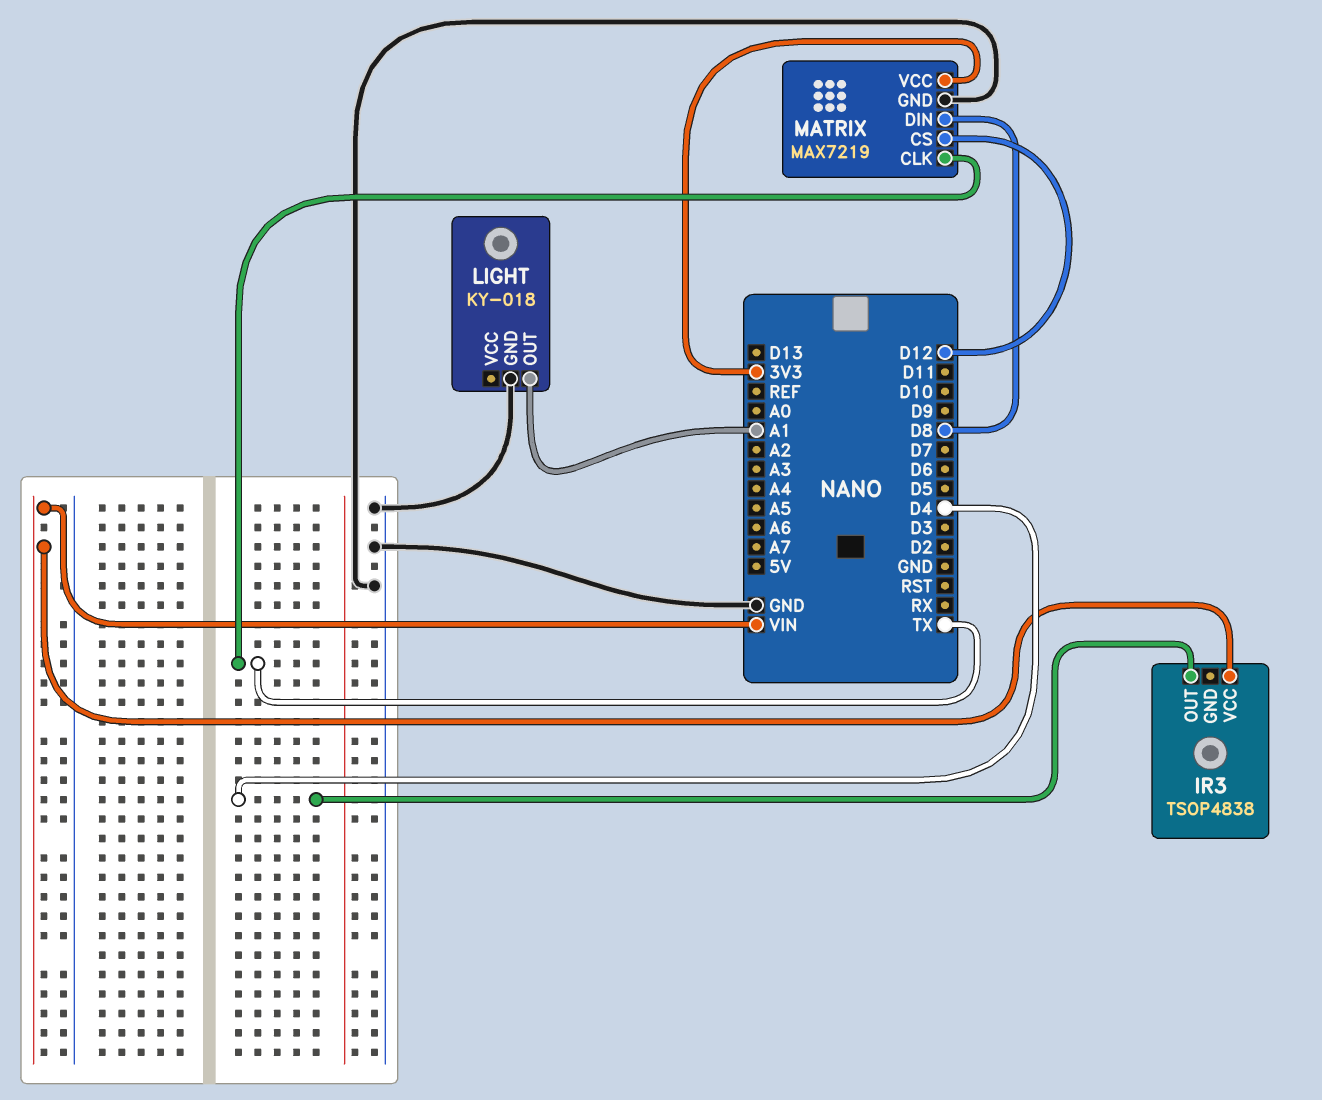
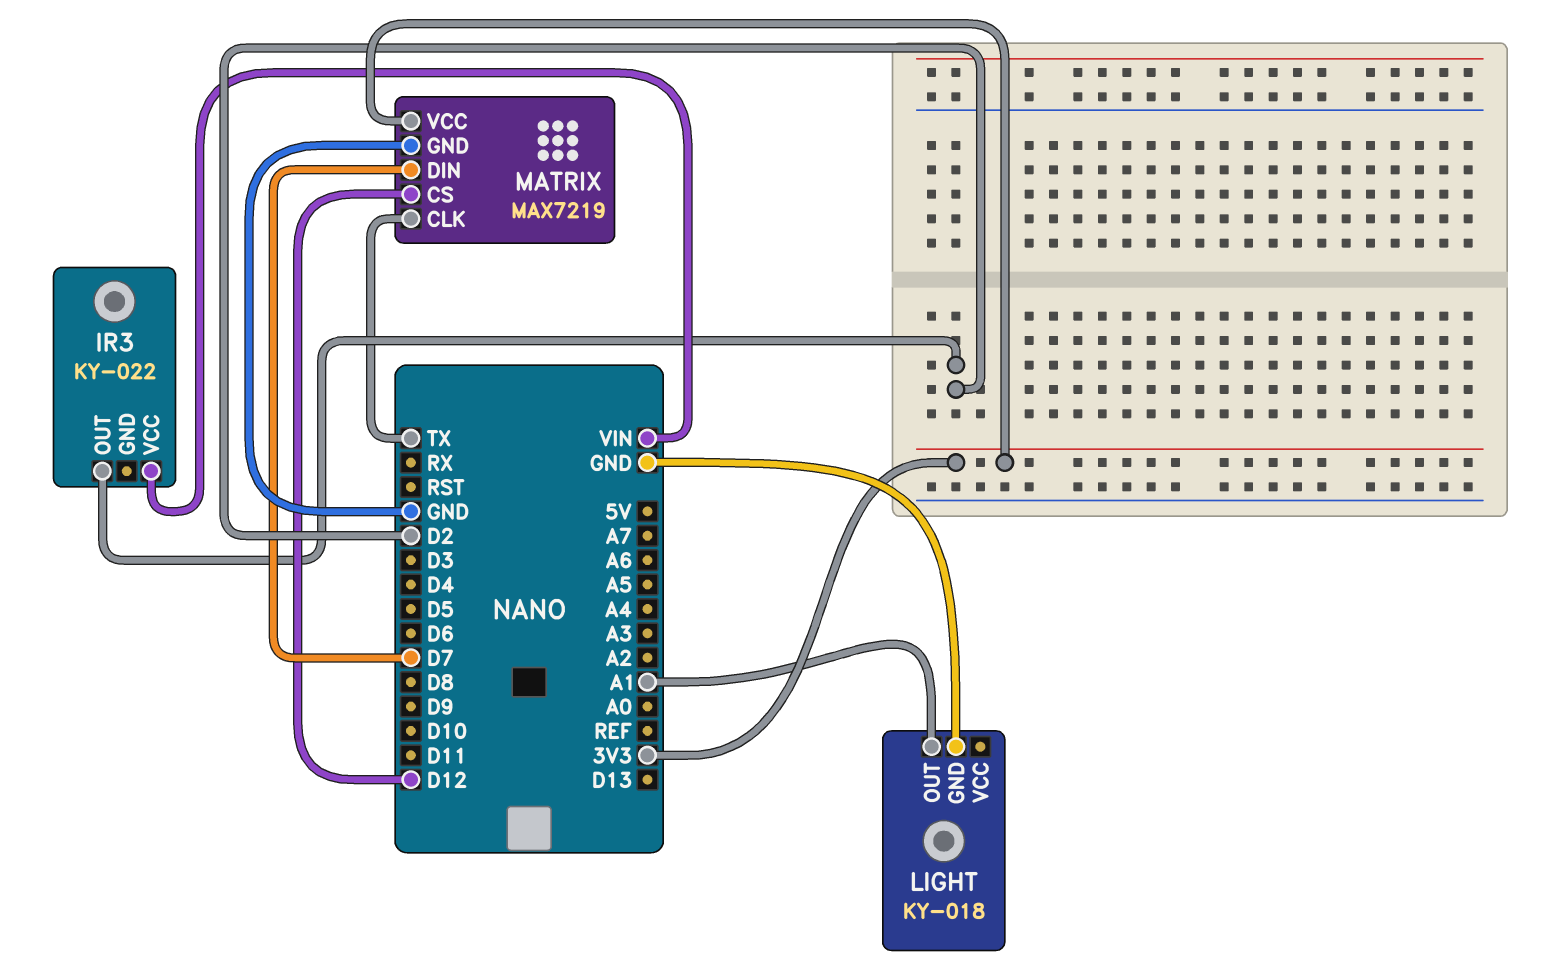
IR3: TSOP4838 -> KY-022
IR3 pin OUT: D4 -> D2
MATRIX pin DIN: D8 -> D7

